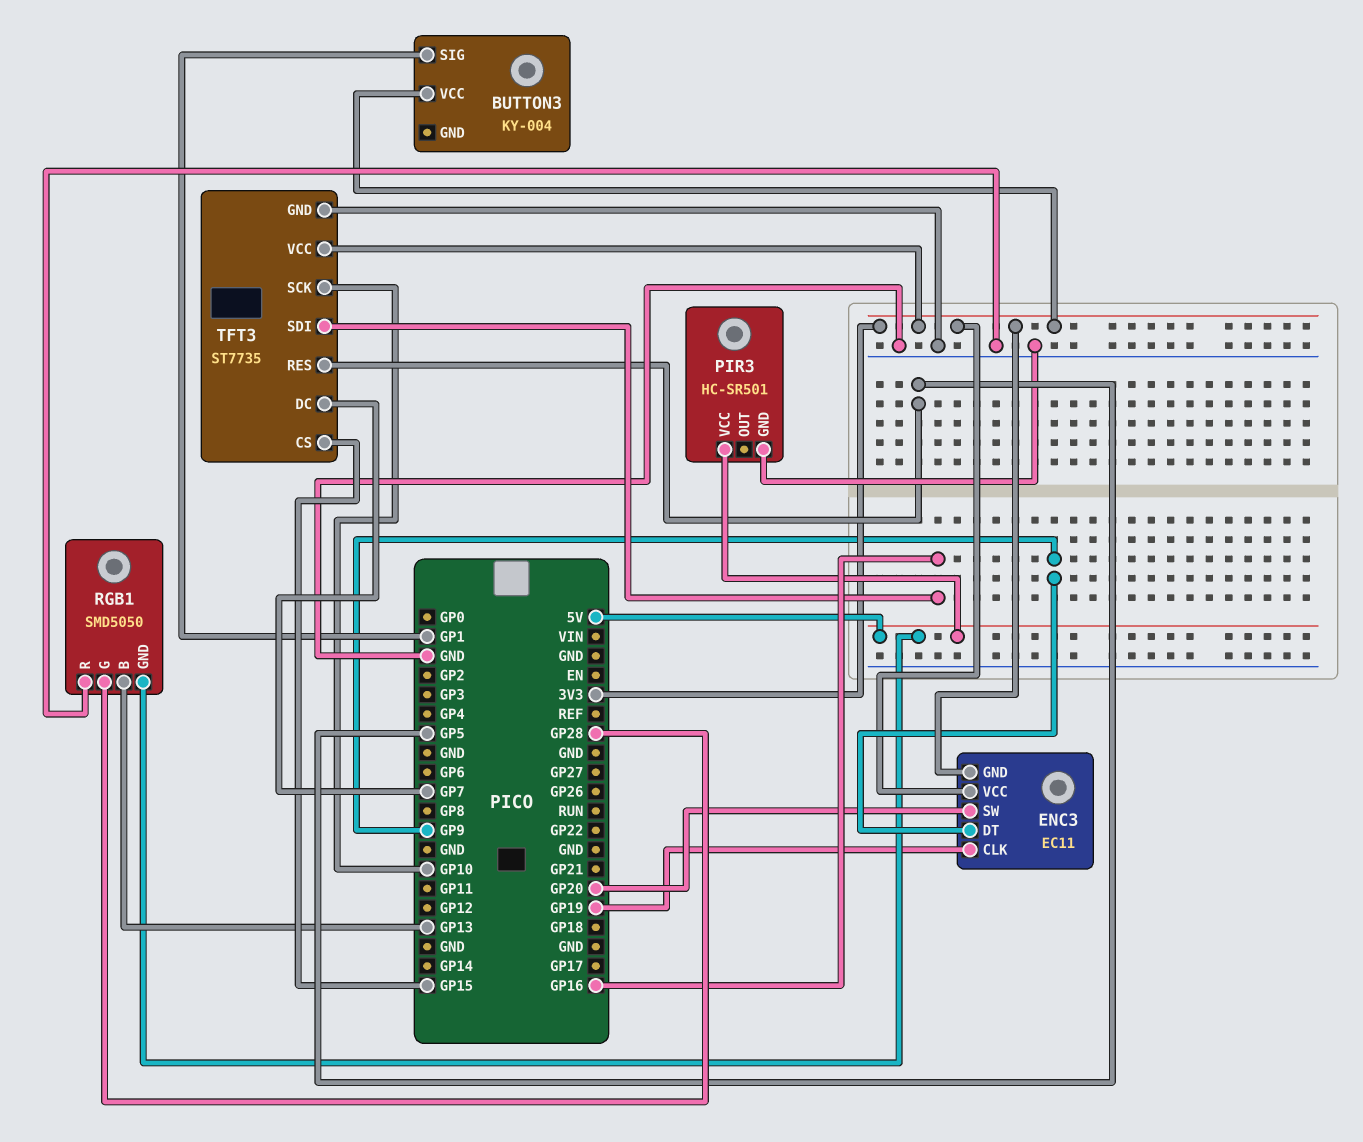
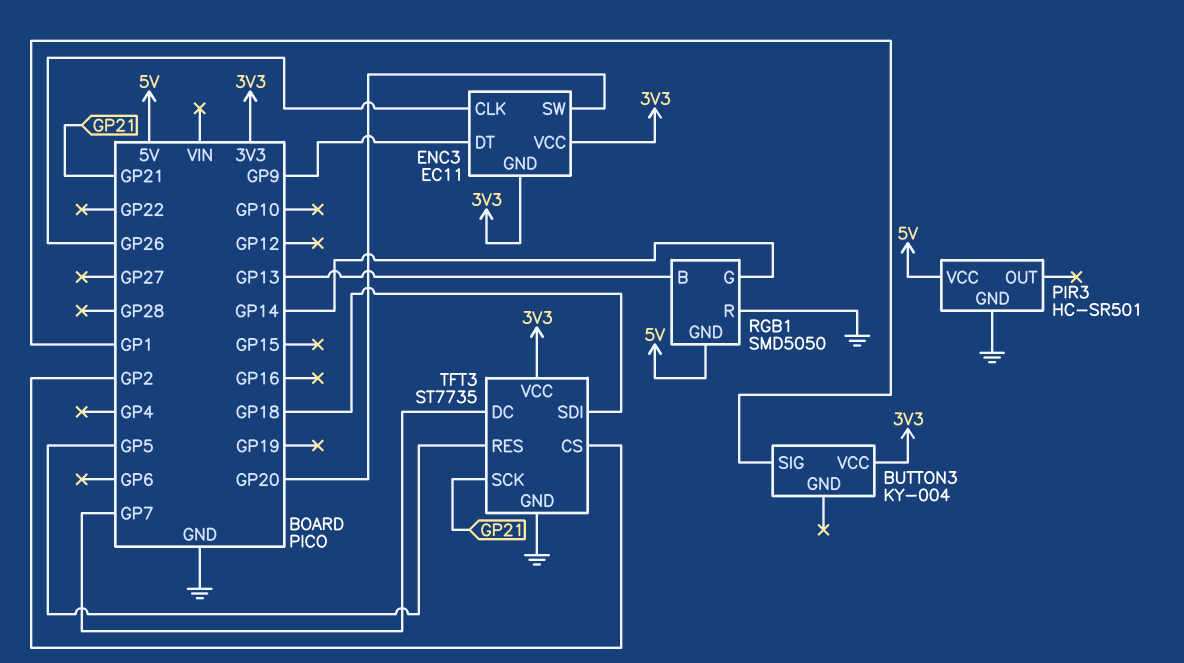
ENC3 pin CLK: GP19 -> GP26
RGB1 pin G: GP28 -> GP14
TFT3 pin CS: GP15 -> GP2
TFT3 pin SCK: GP10 -> GP21
TFT3 pin SDI: GP16 -> GP18

